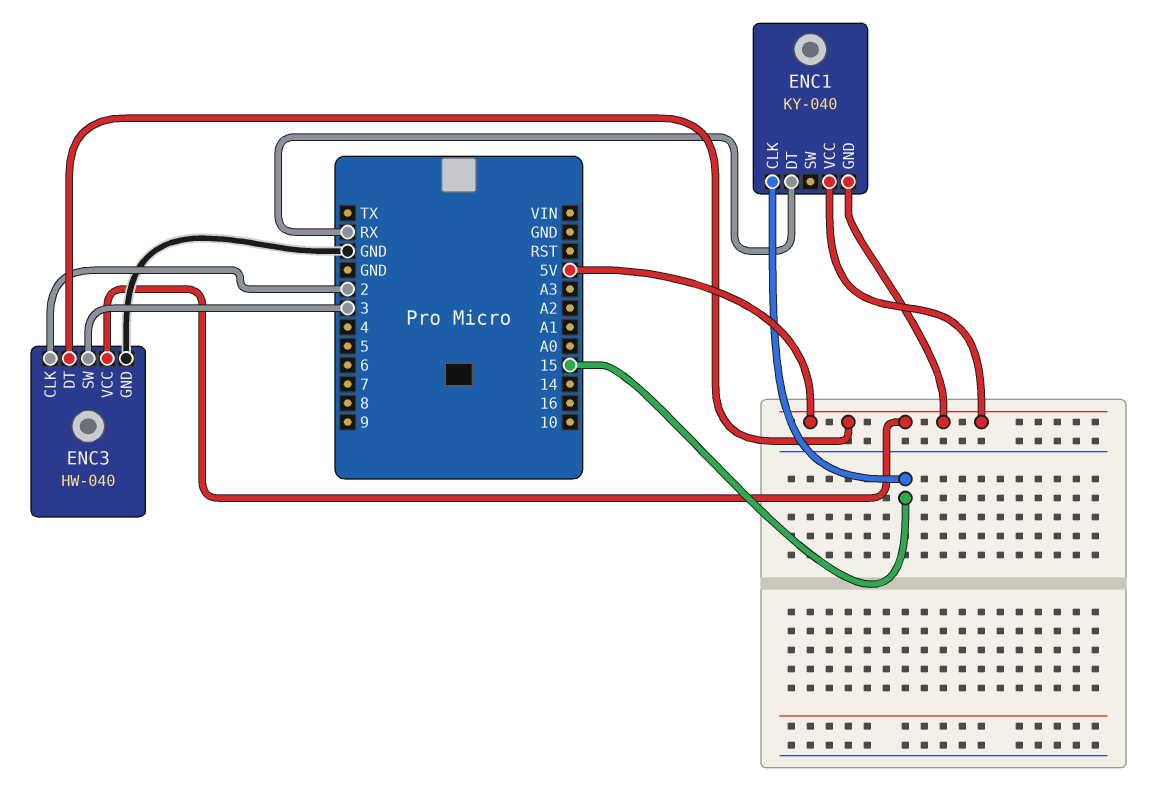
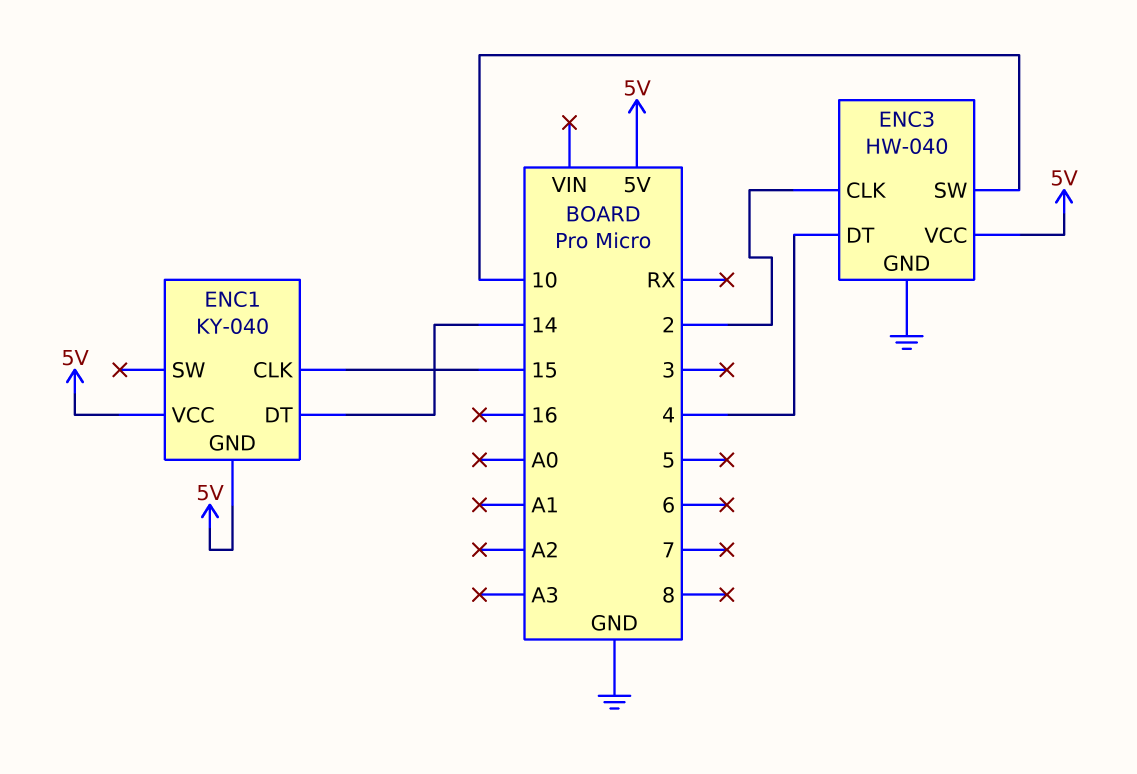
ENC1 pin DT: RX -> 14
ENC3 pin DT: 5V -> 4
ENC3 pin SW: 3 -> 10

